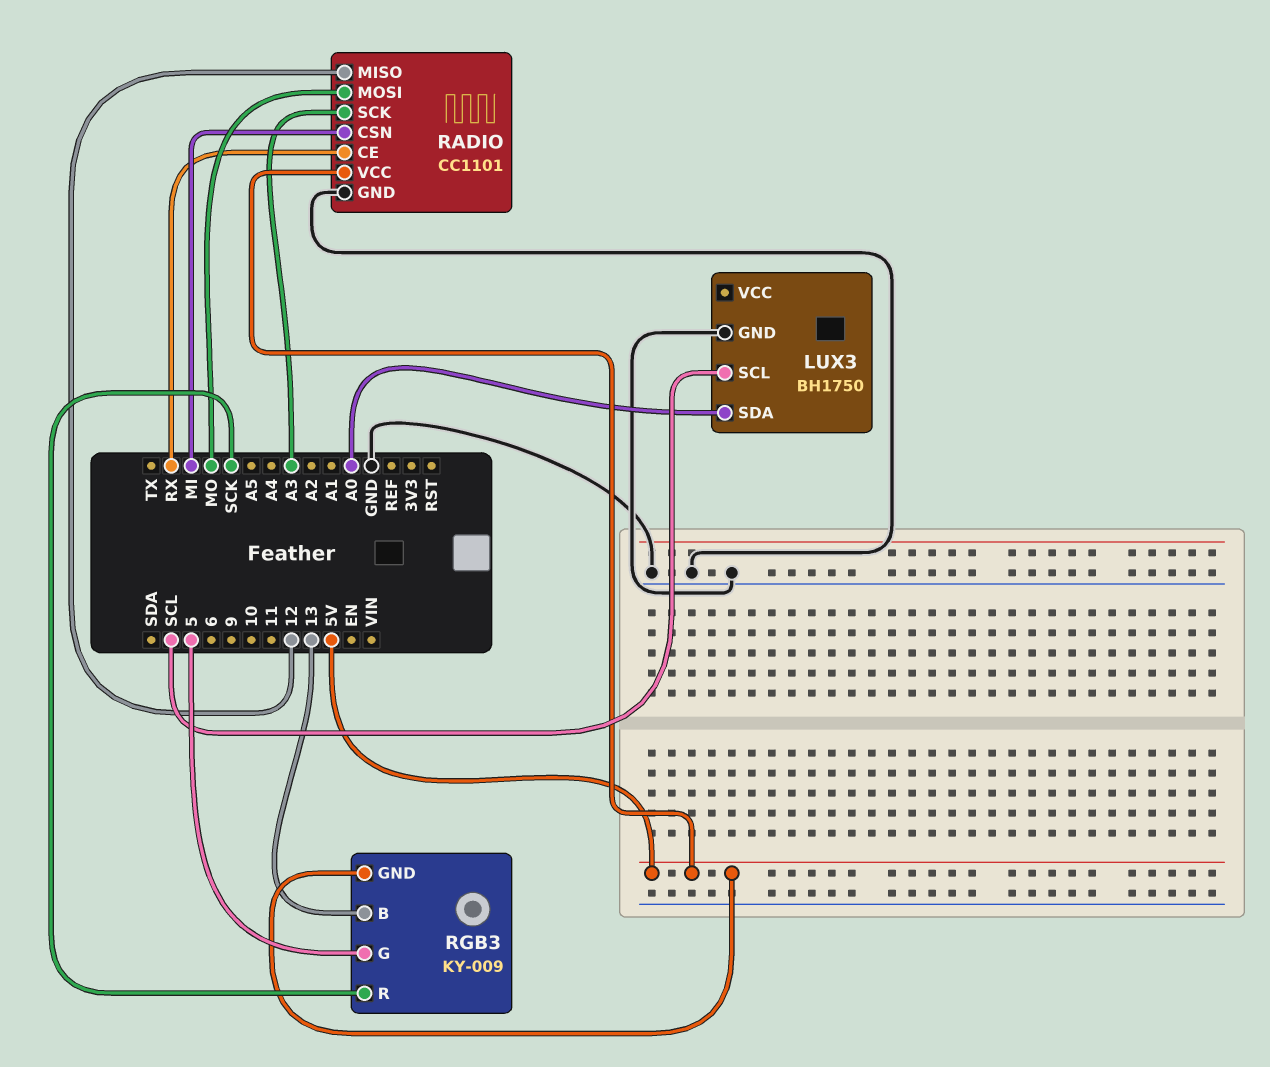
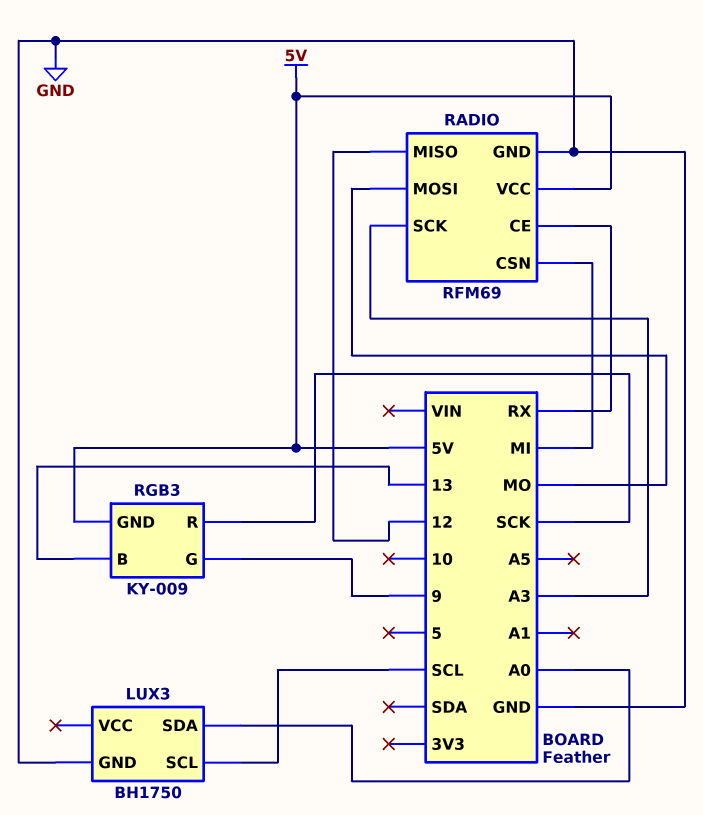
RADIO: CC1101 -> RFM69
RGB3 pin G: 5 -> 9

